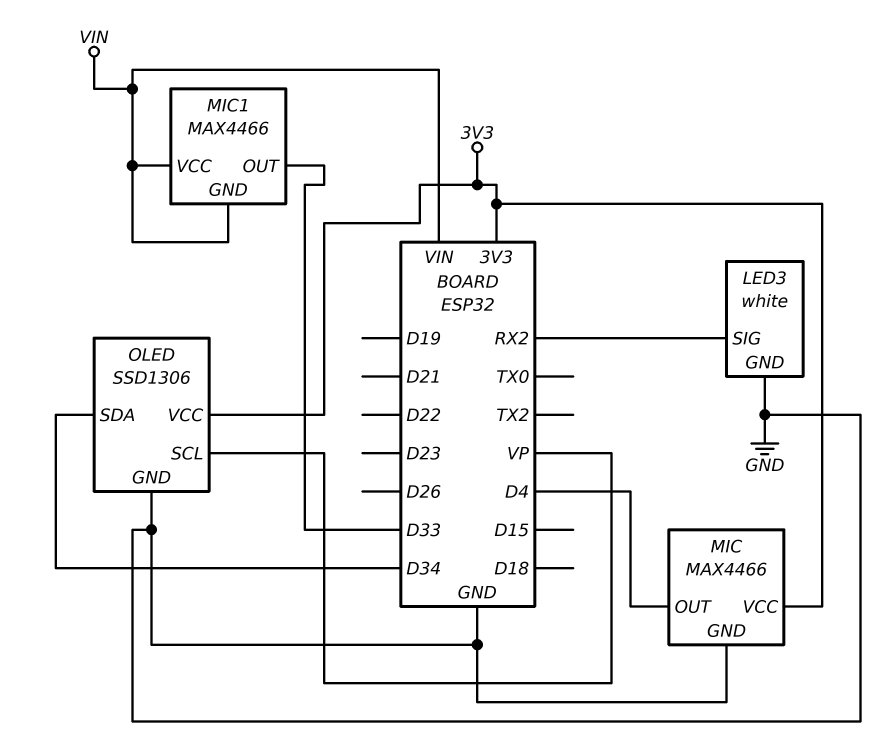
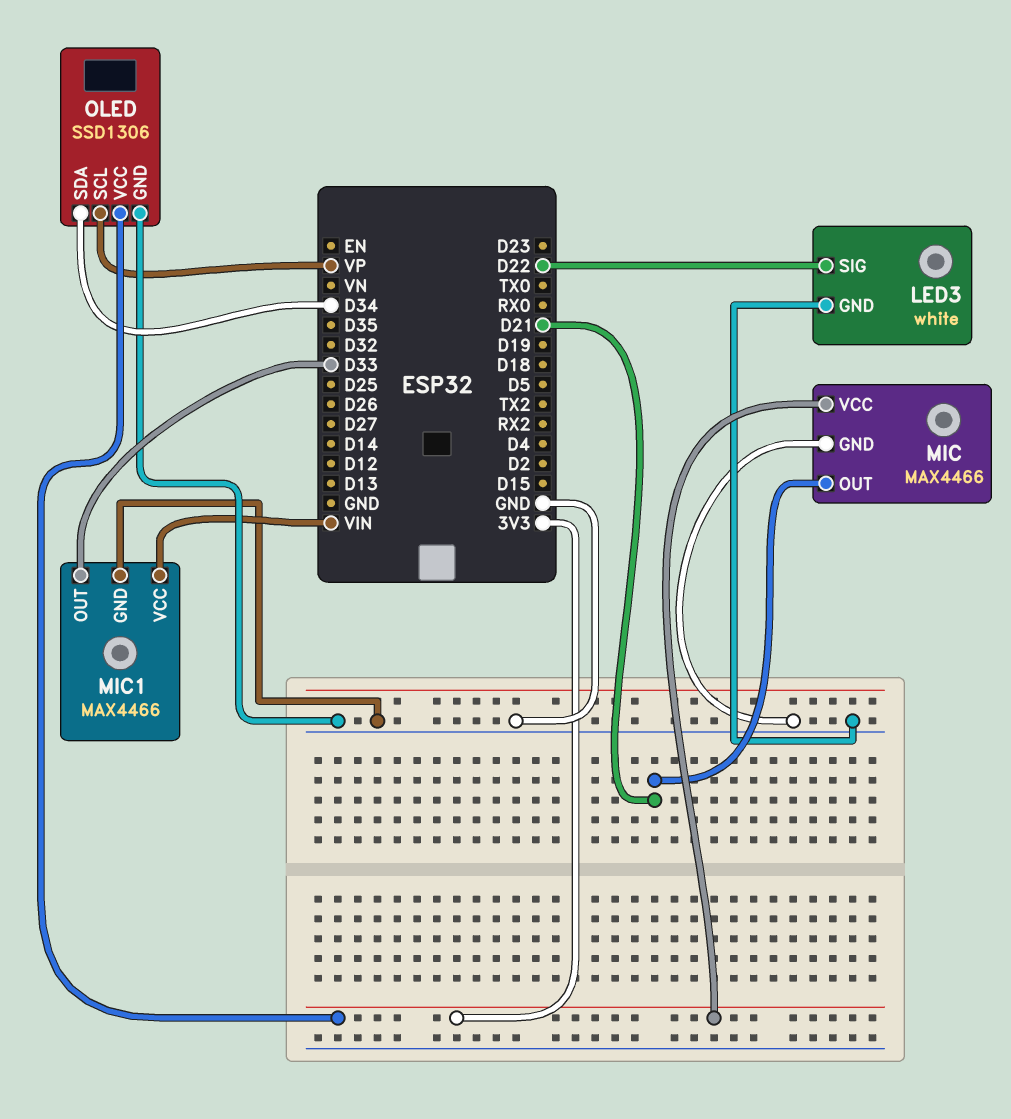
LED3 pin SIG: RX2 -> D22
MIC pin OUT: D4 -> D21
MIC1 pin GND: VIN -> GND

